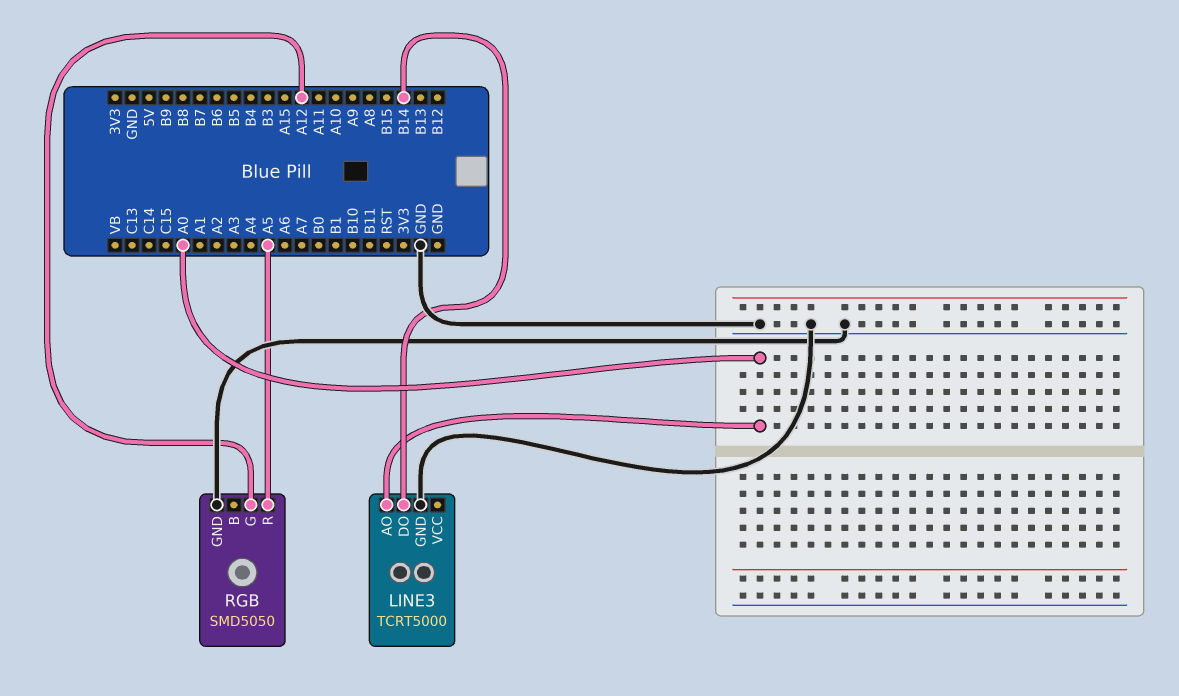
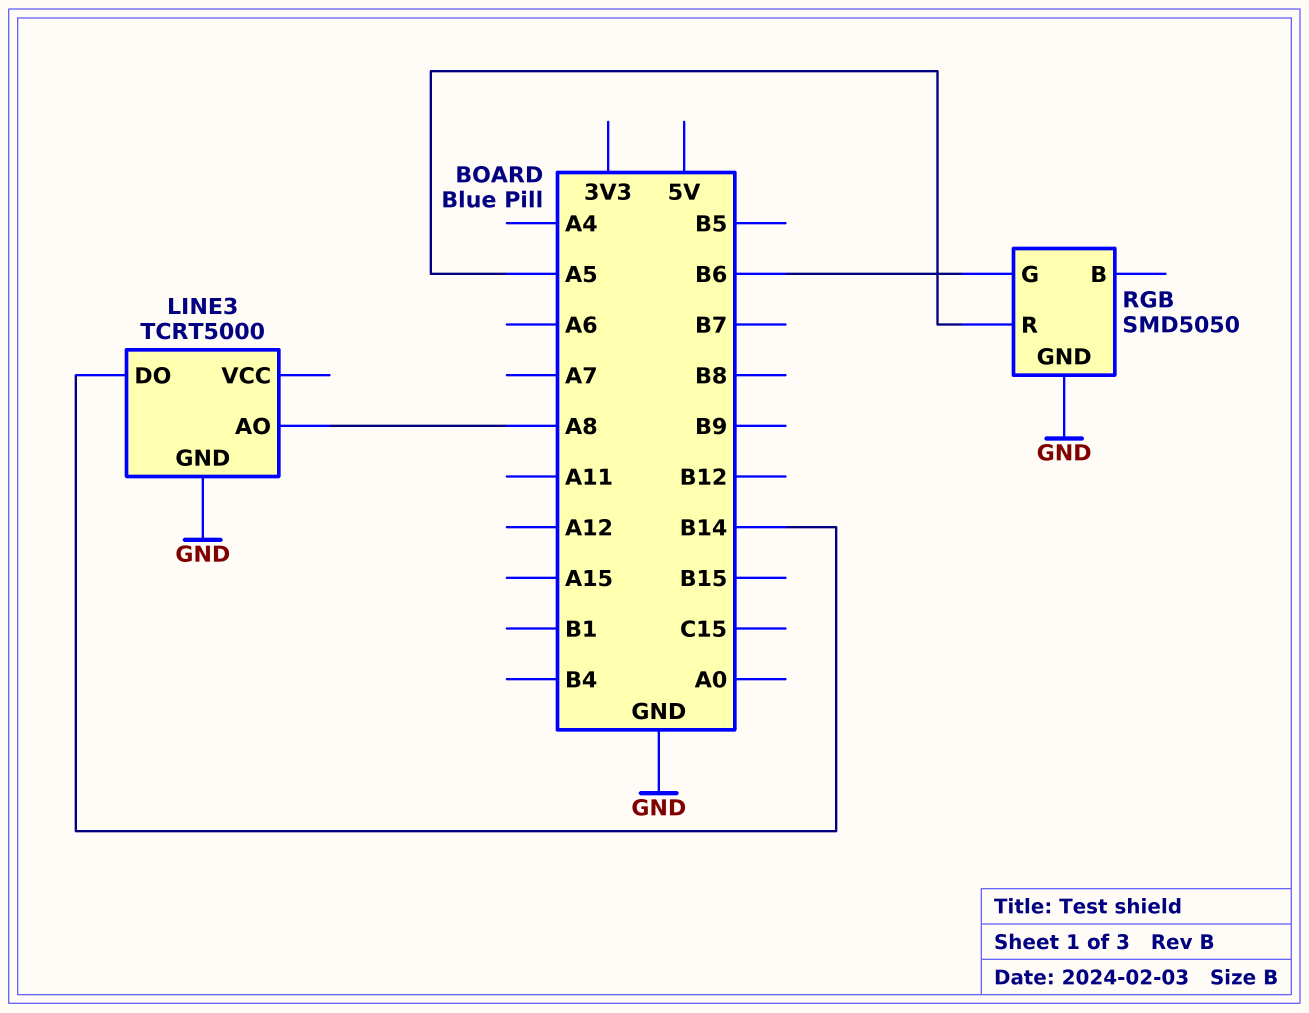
LINE3 pin AO: A0 -> A8
RGB pin G: A12 -> B6

